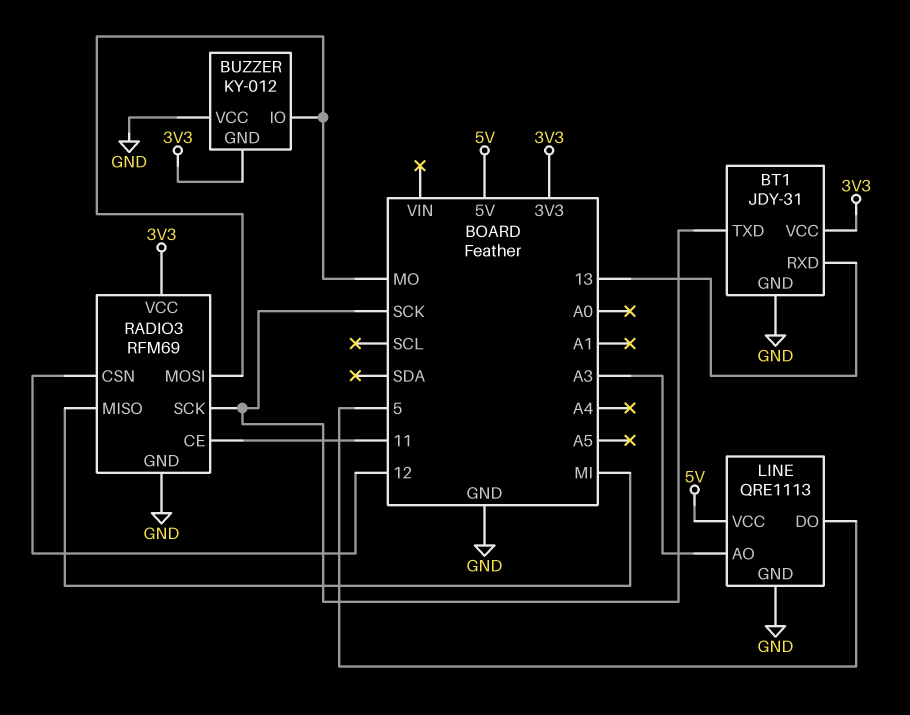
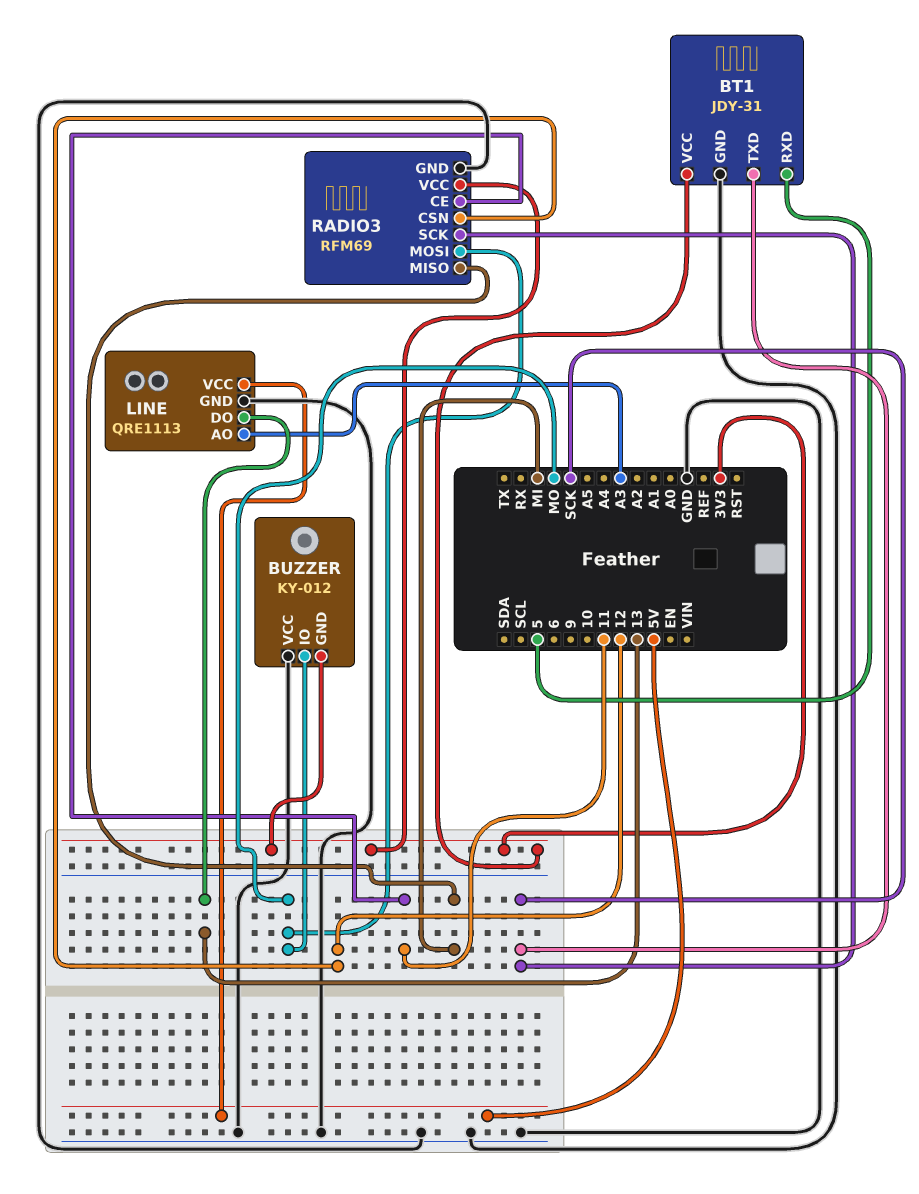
BT1 pin RXD: 13 -> 5
LINE pin DO: 5 -> 13

